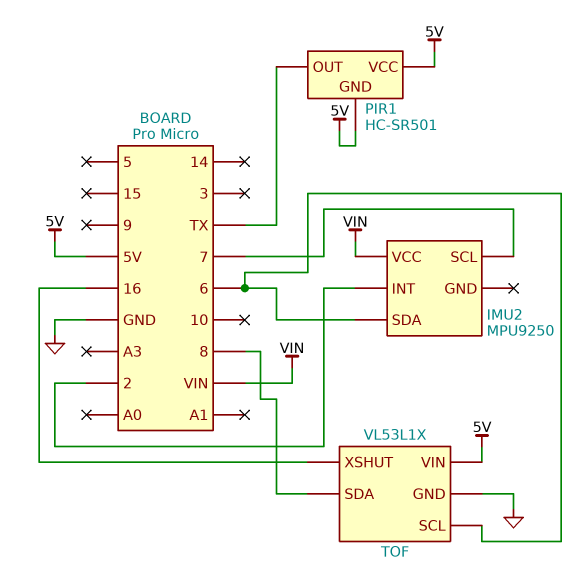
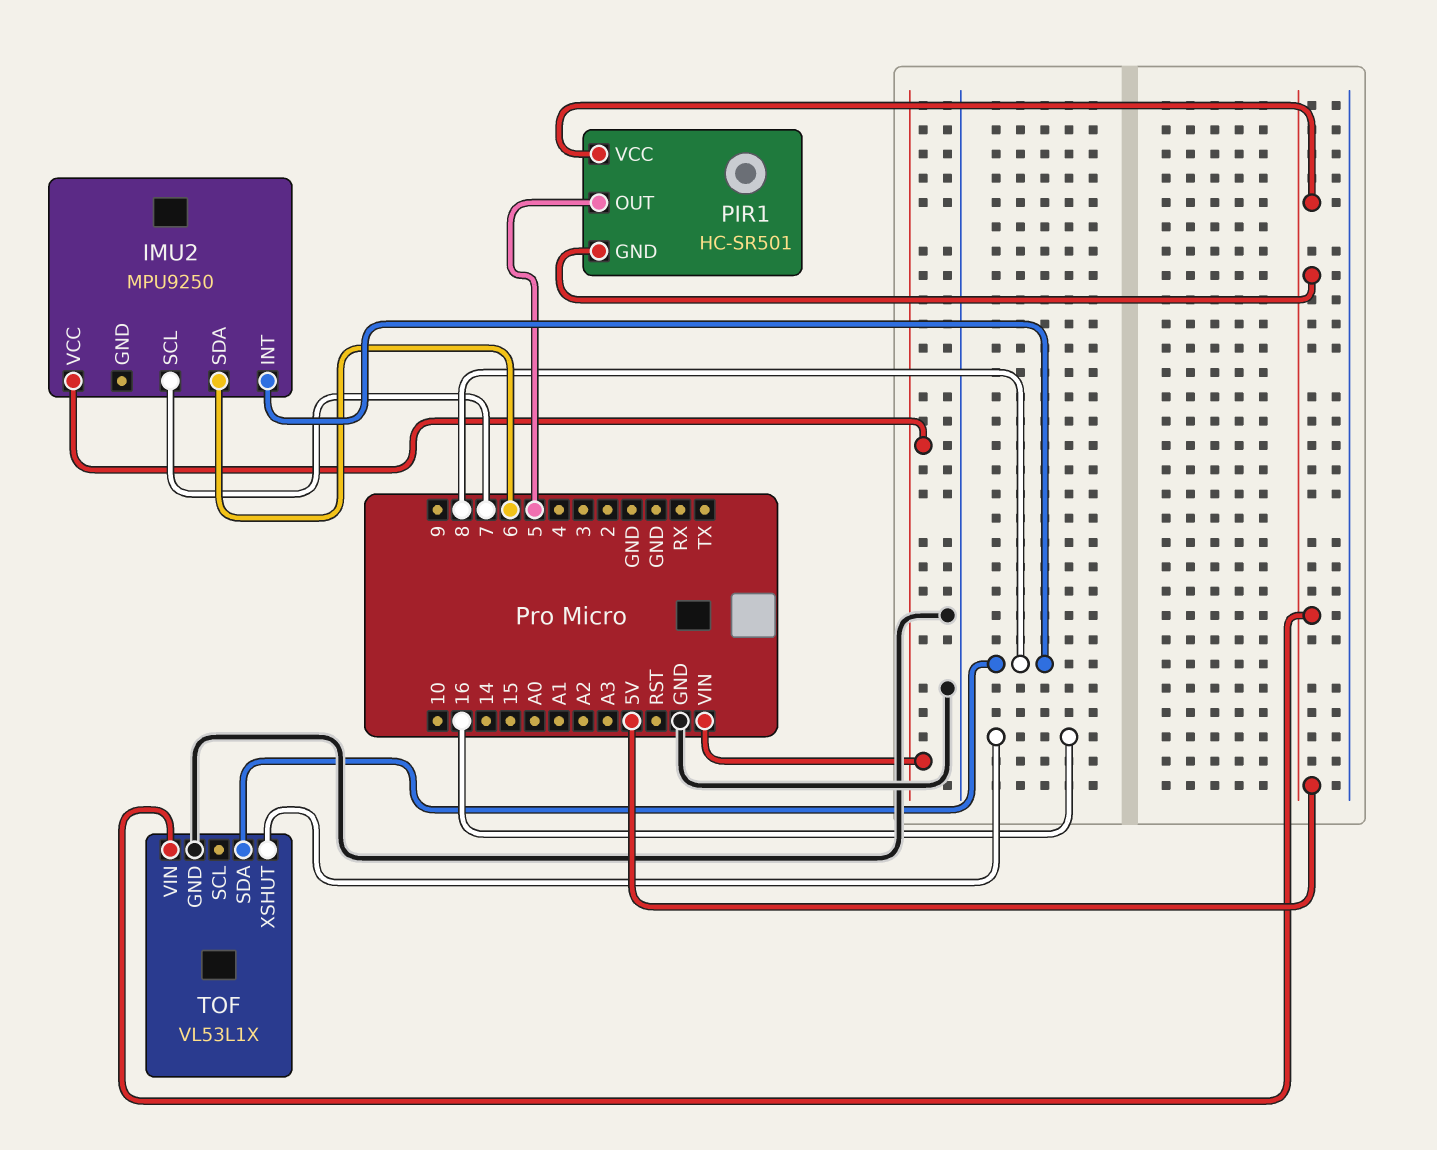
IMU2 pin INT: 2 -> 8
PIR1 pin OUT: TX -> 5
TOF pin SCL: 6 -> none

